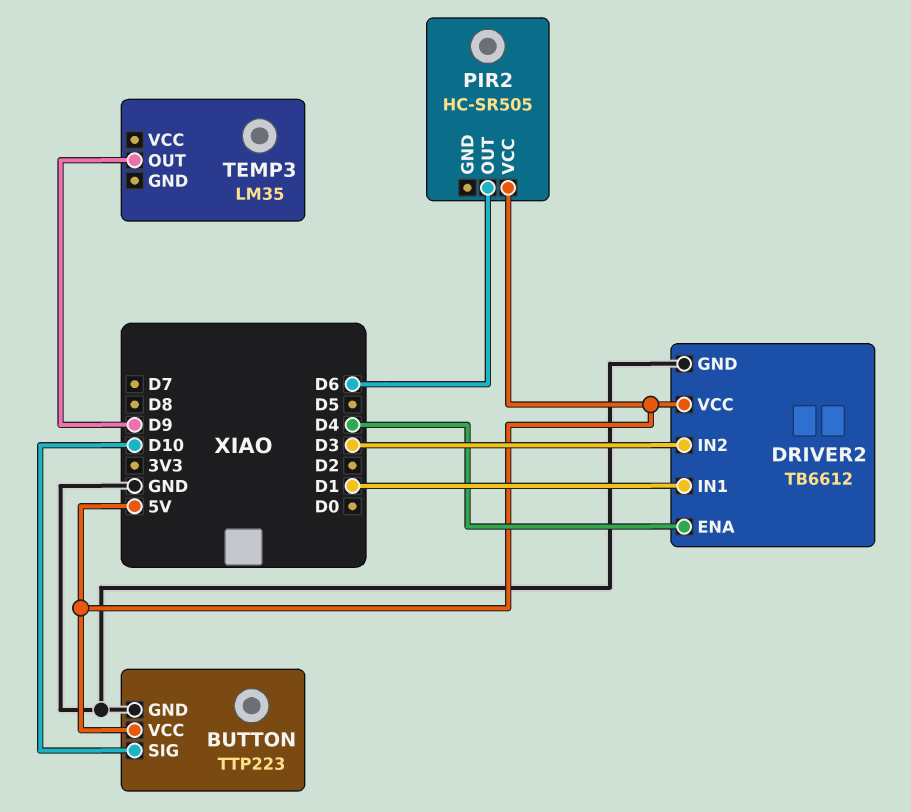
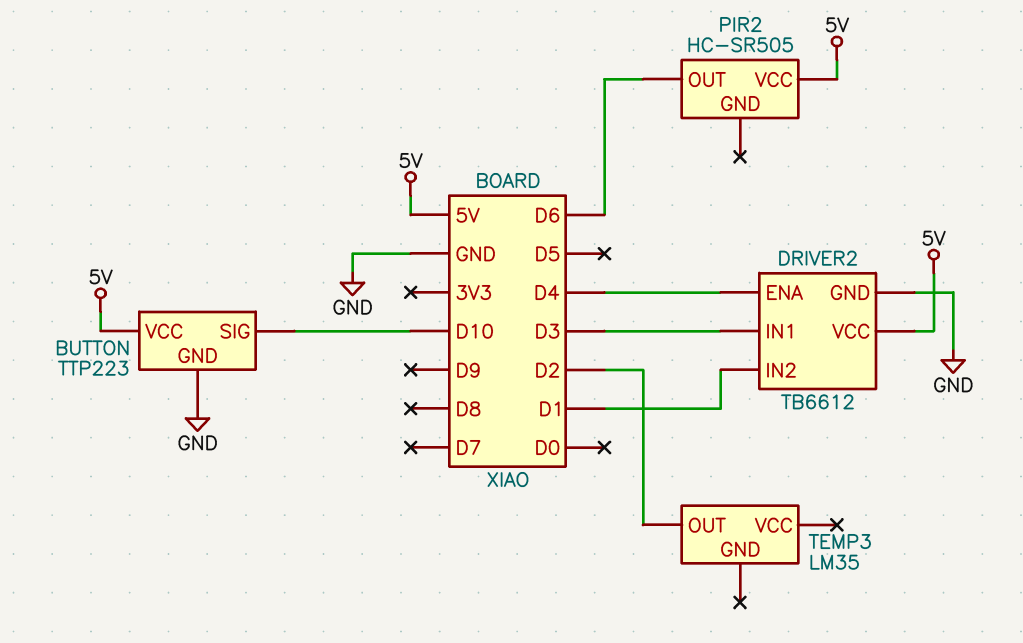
DRIVER2 pin IN1: D1 -> D3
DRIVER2 pin IN2: D3 -> D1
TEMP3 pin OUT: D9 -> D2

